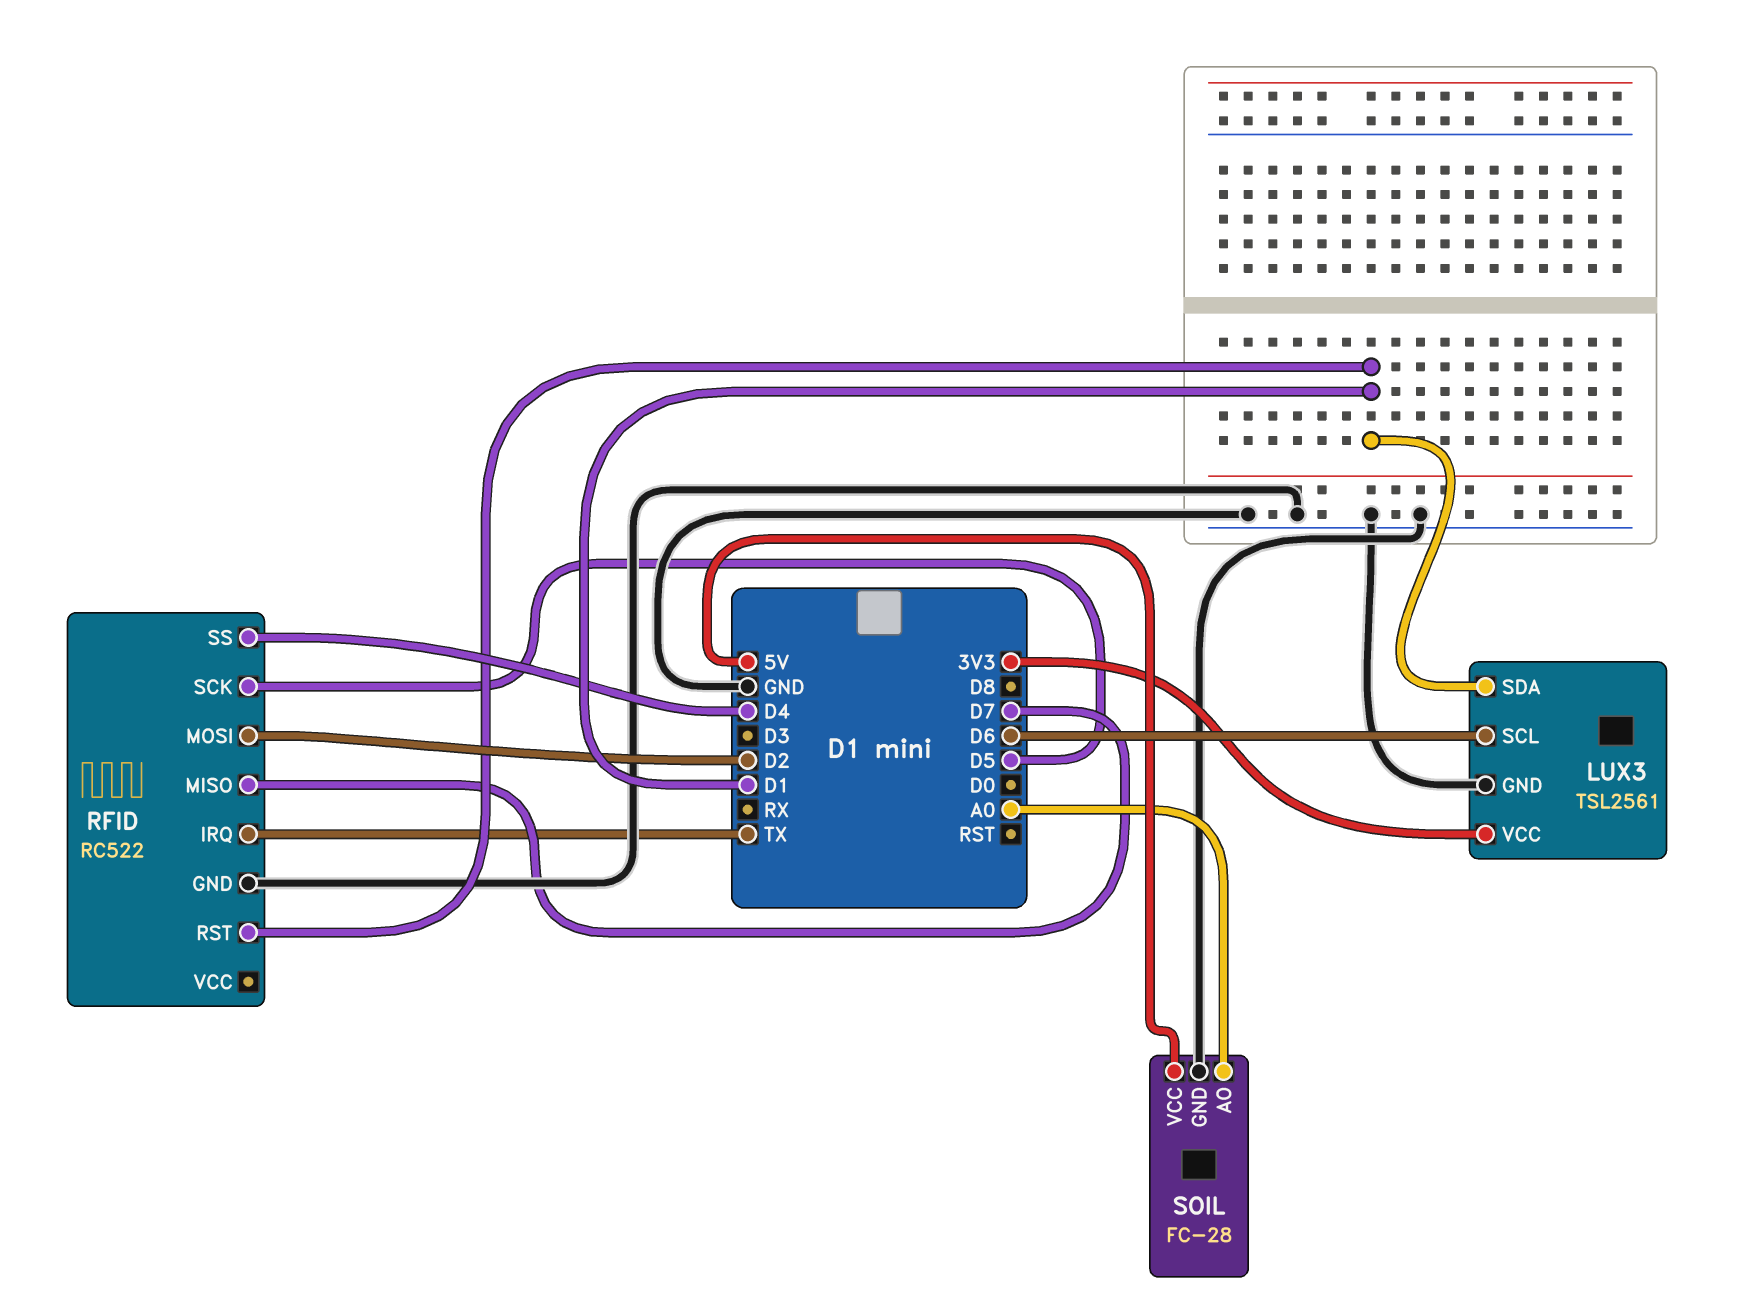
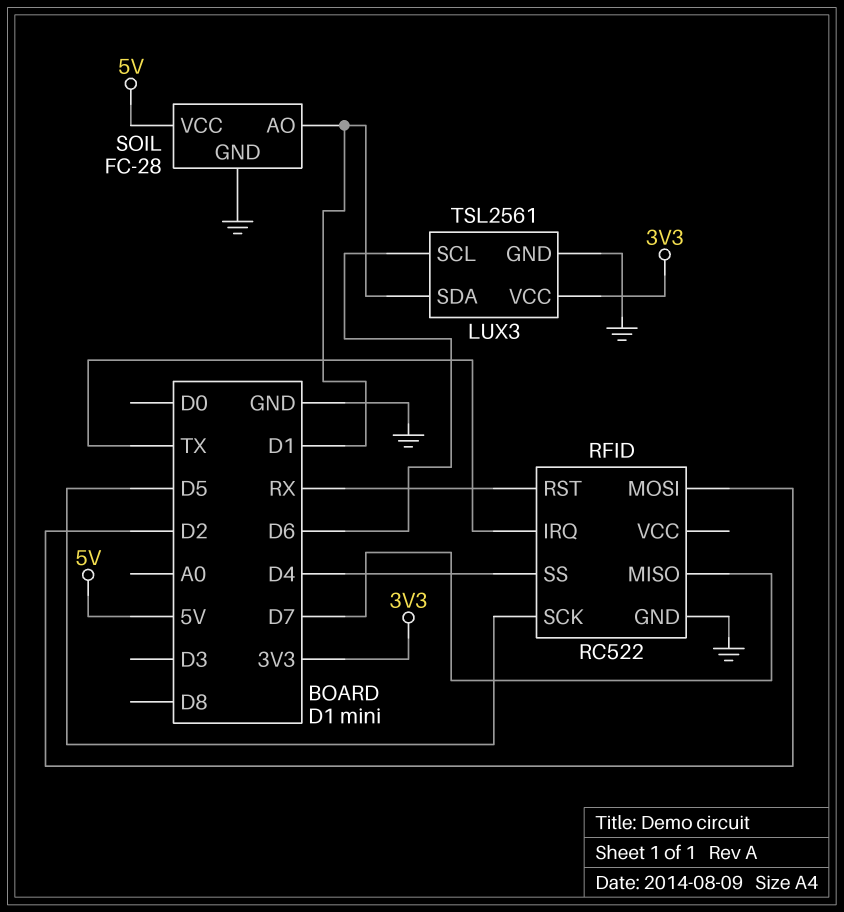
RFID pin RST: D1 -> RX
SOIL pin AO: A0 -> D1

